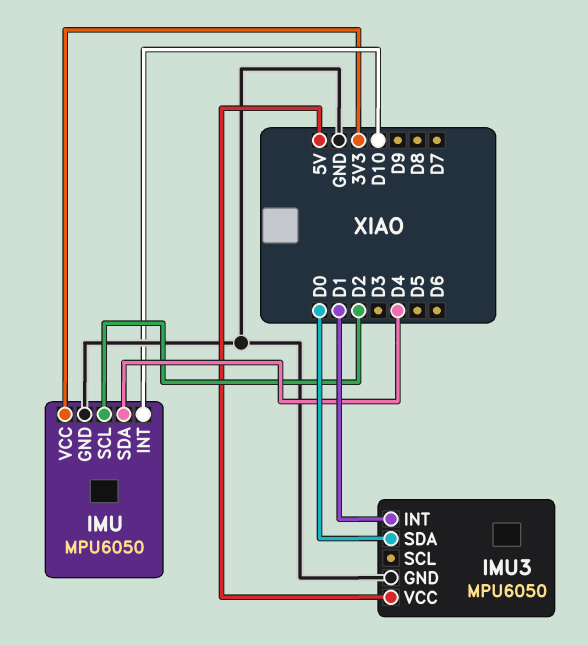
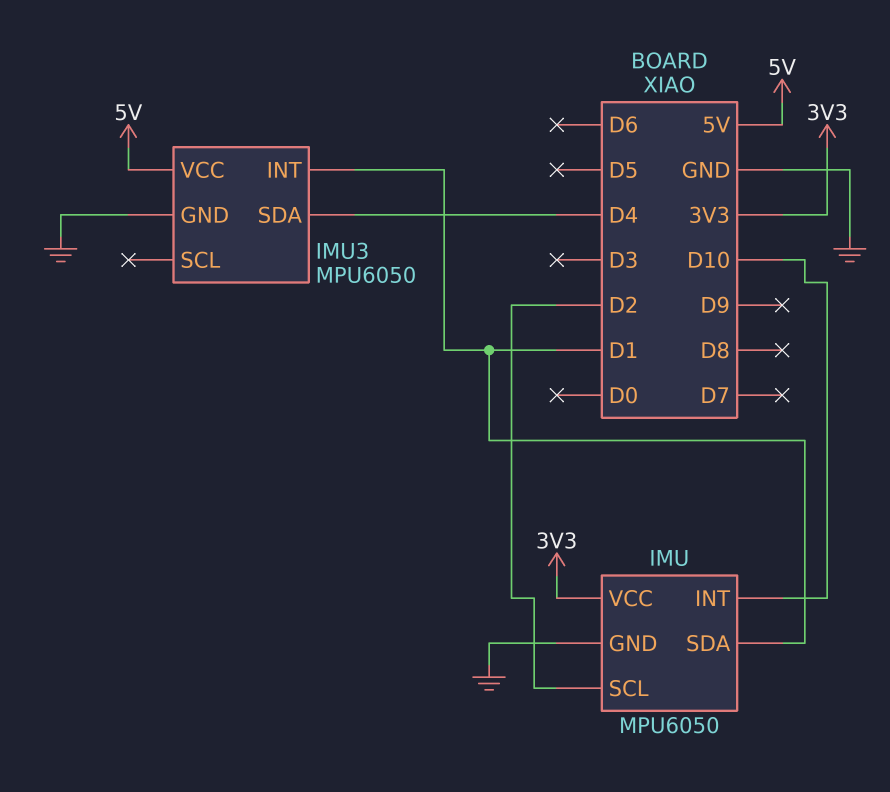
IMU pin SDA: D4 -> D1
IMU3 pin SDA: D0 -> D4

